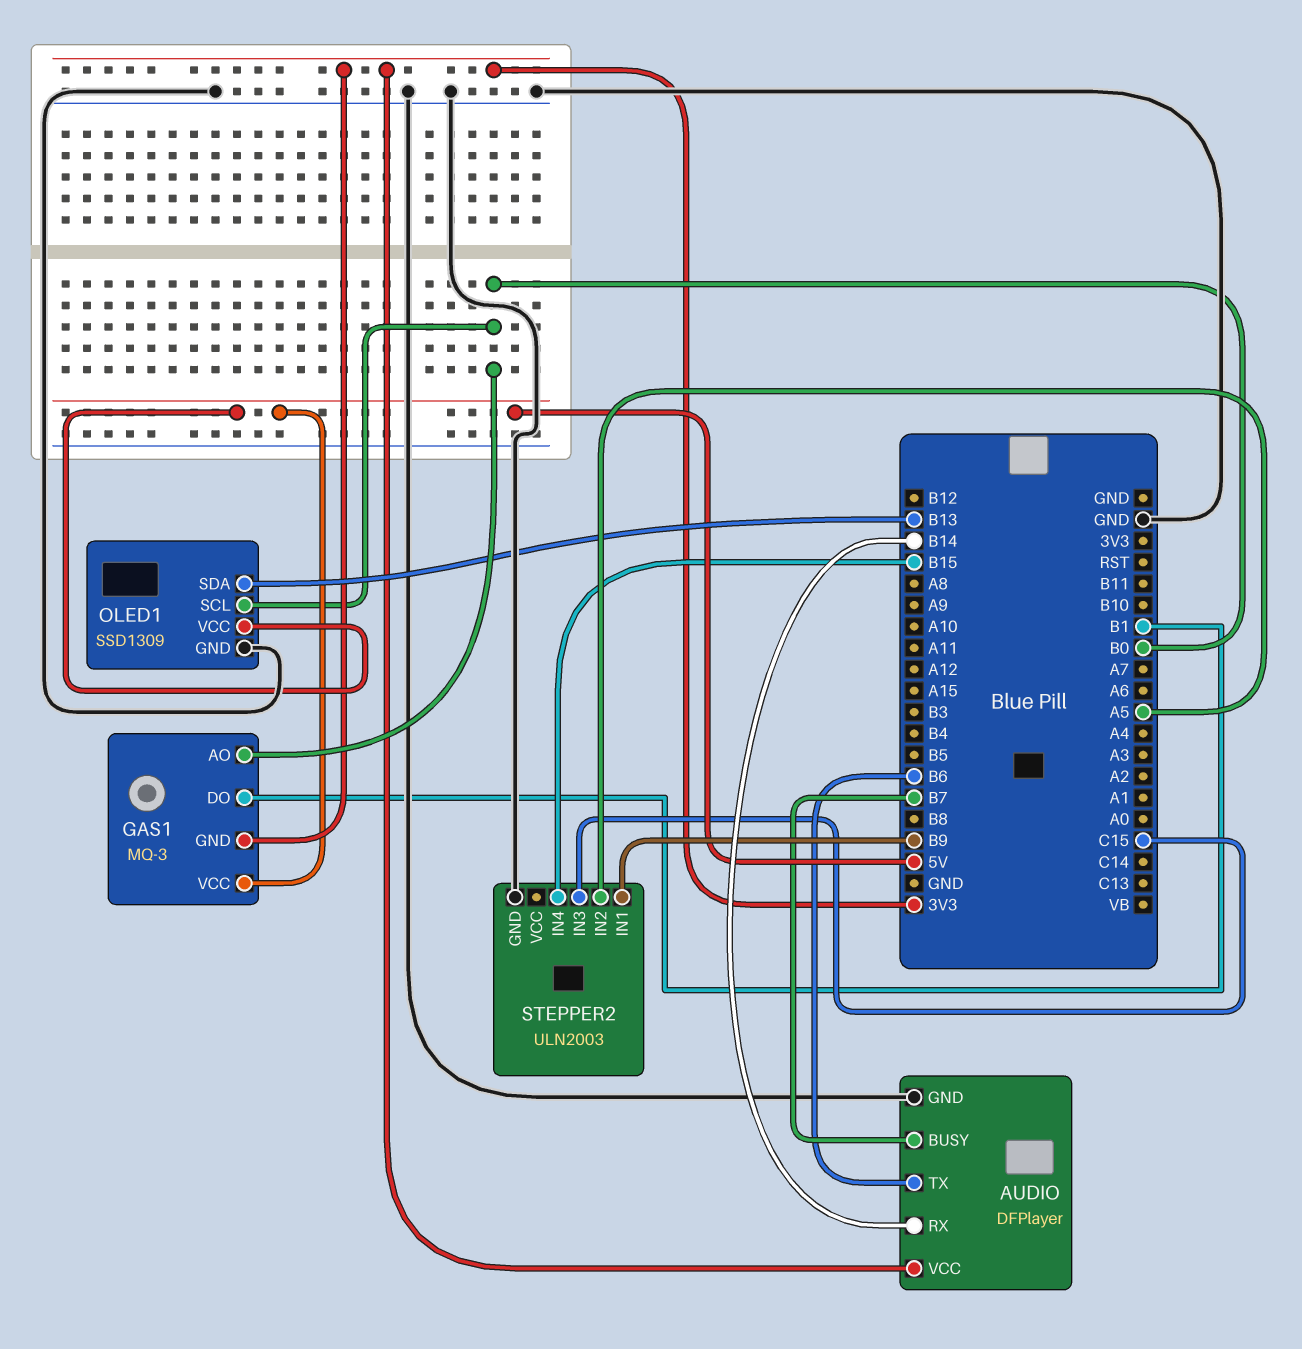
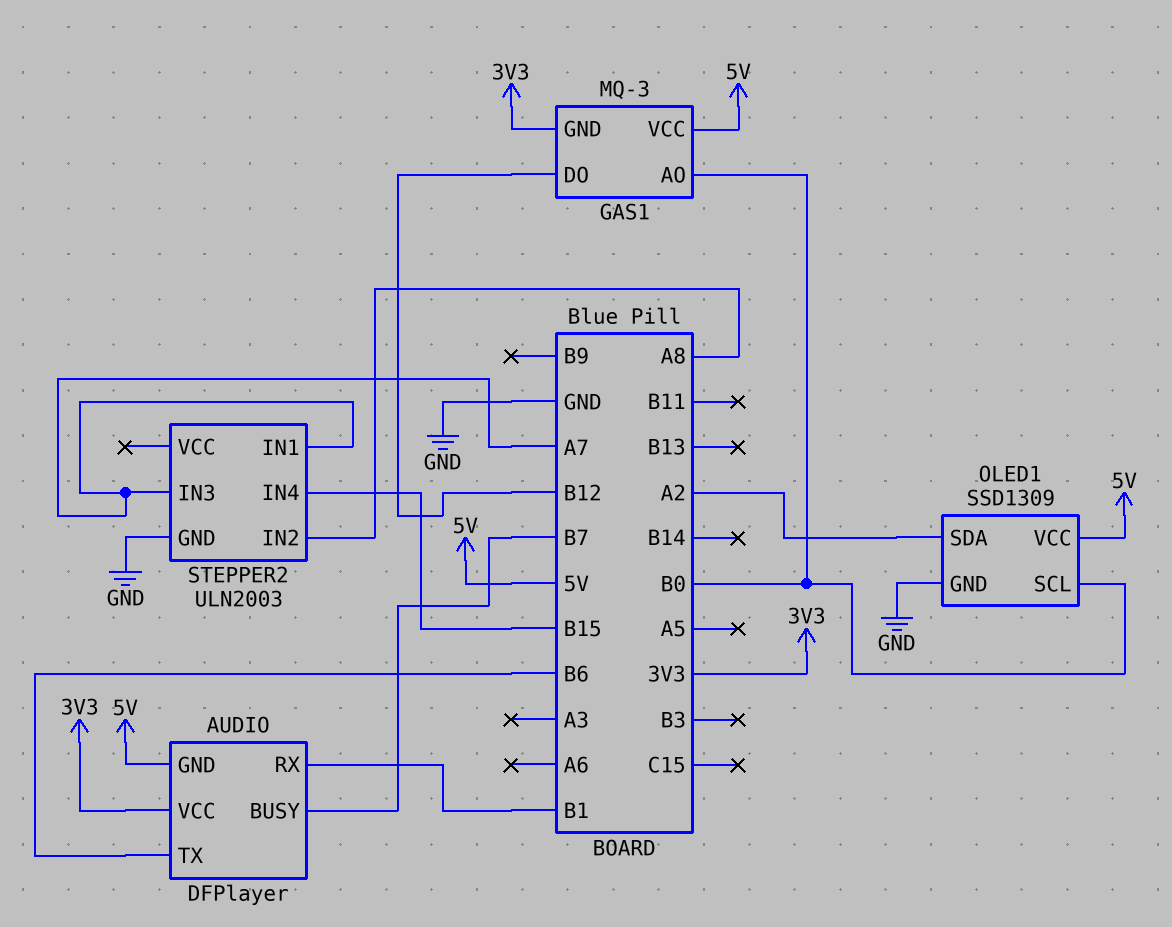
AUDIO pin GND: GND -> 5V
AUDIO pin RX: B14 -> B1
GAS1 pin DO: B1 -> B12
OLED1 pin SDA: B13 -> A2
STEPPER2 pin IN1: B9 -> A7
STEPPER2 pin IN2: A5 -> A8
STEPPER2 pin IN3: C15 -> A7

